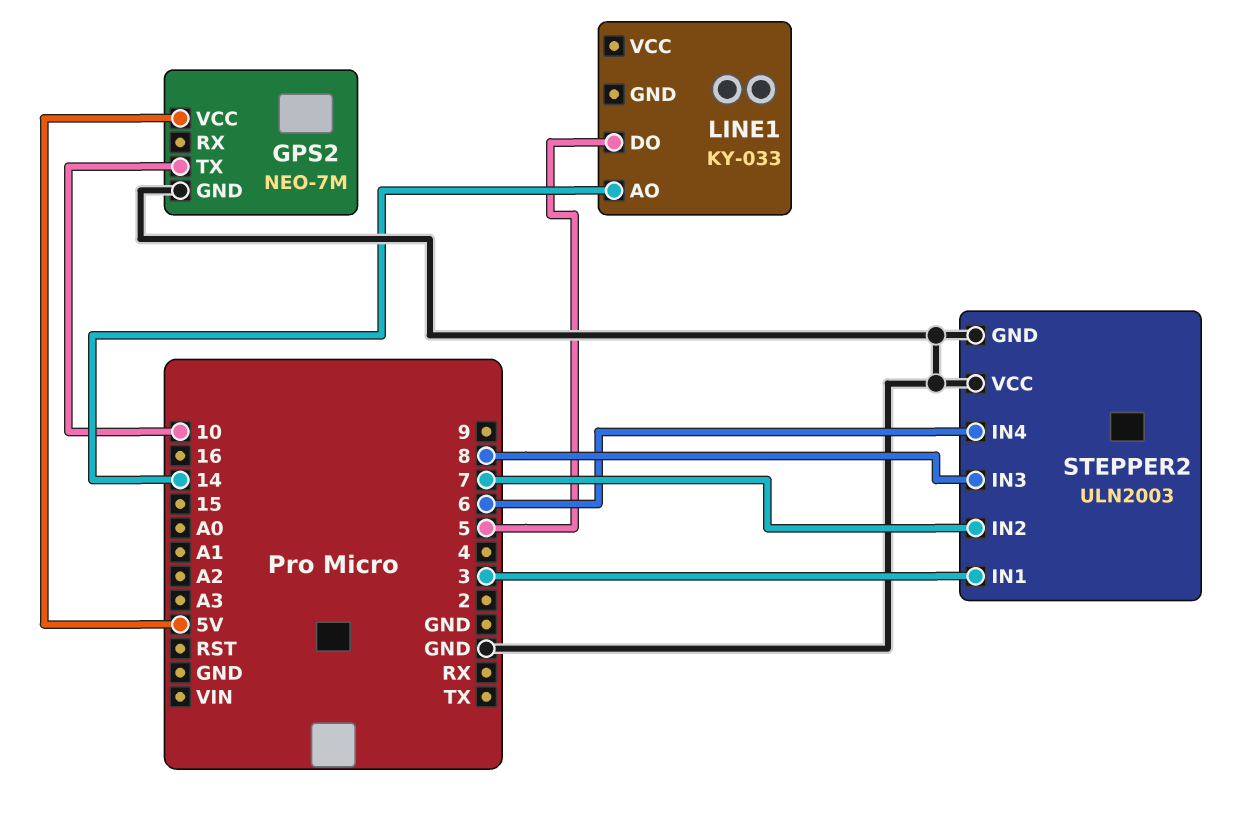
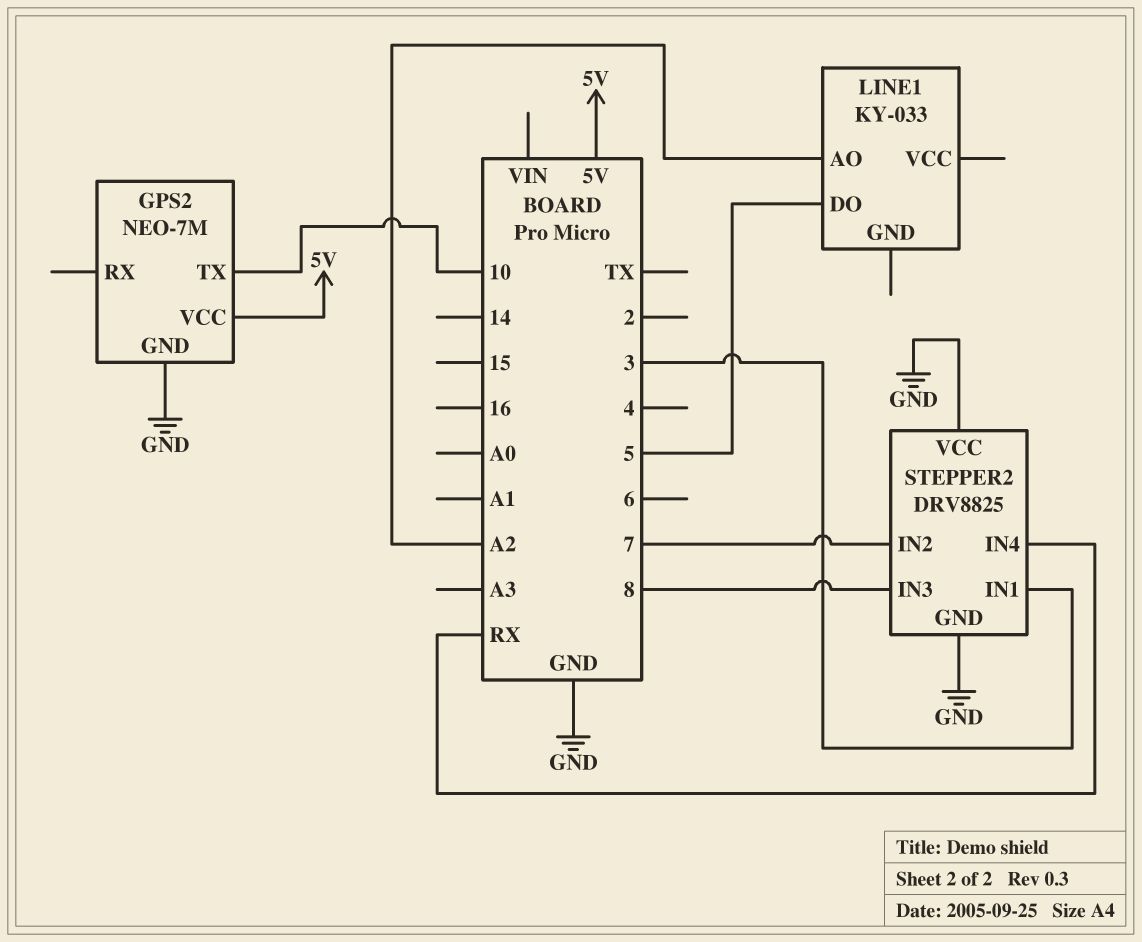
LINE1 pin AO: 14 -> A2
STEPPER2: ULN2003 -> DRV8825
STEPPER2 pin IN4: 6 -> RX

